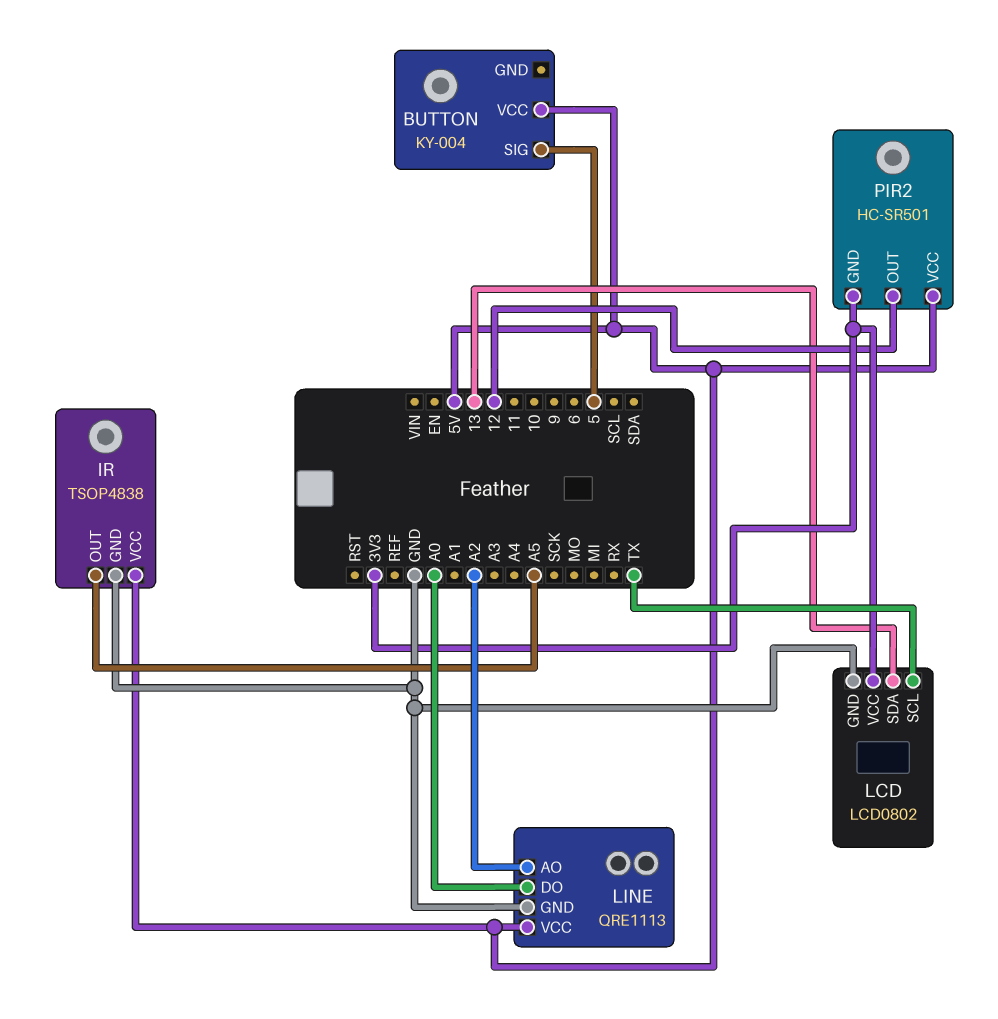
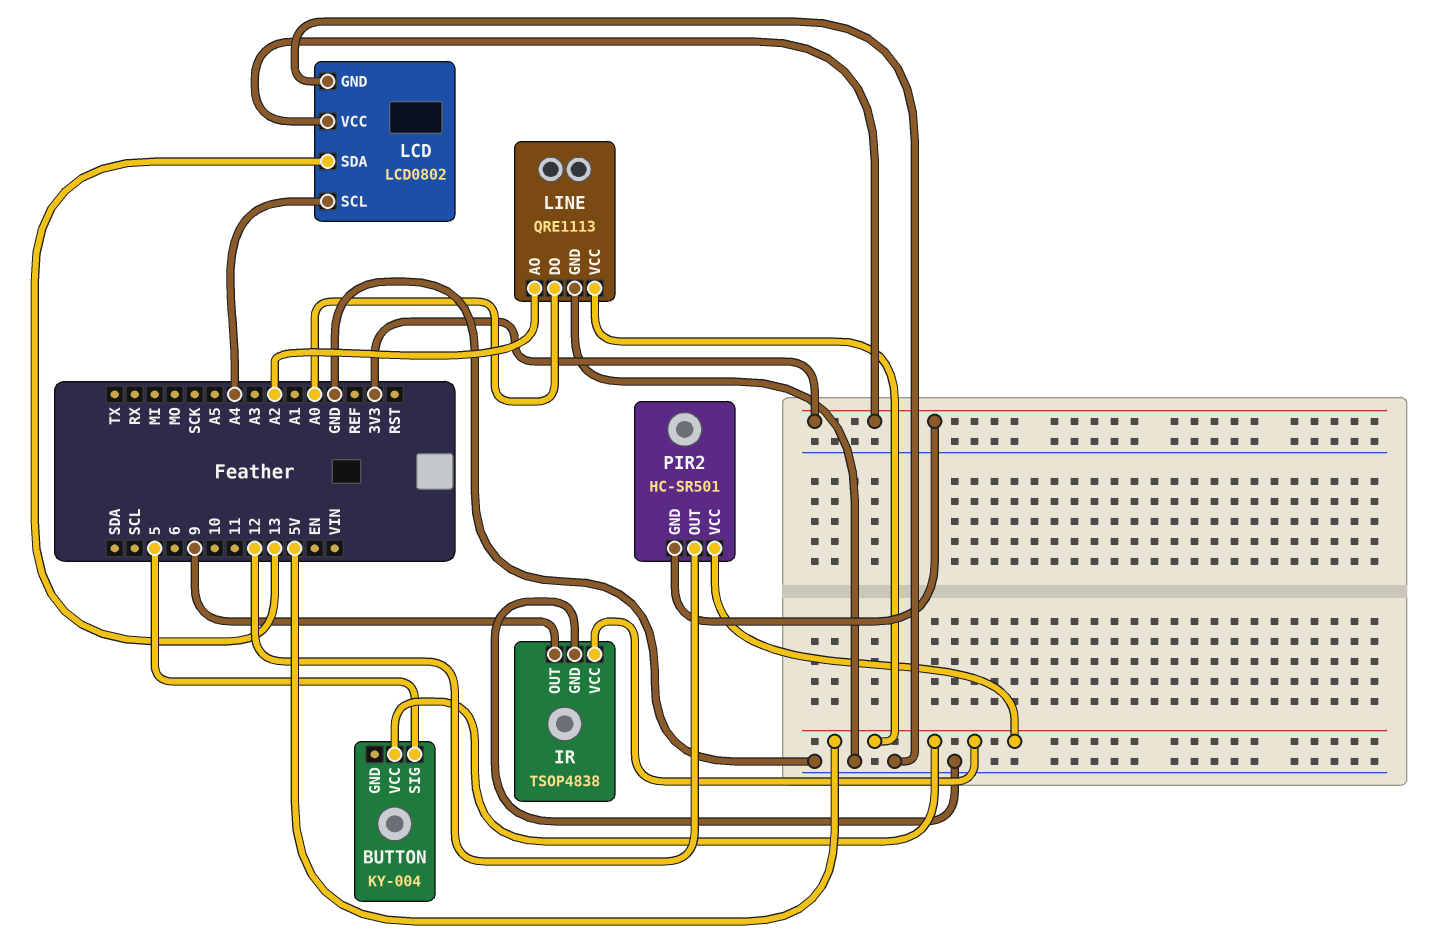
IR pin OUT: A5 -> 9
LCD pin SCL: TX -> A4

